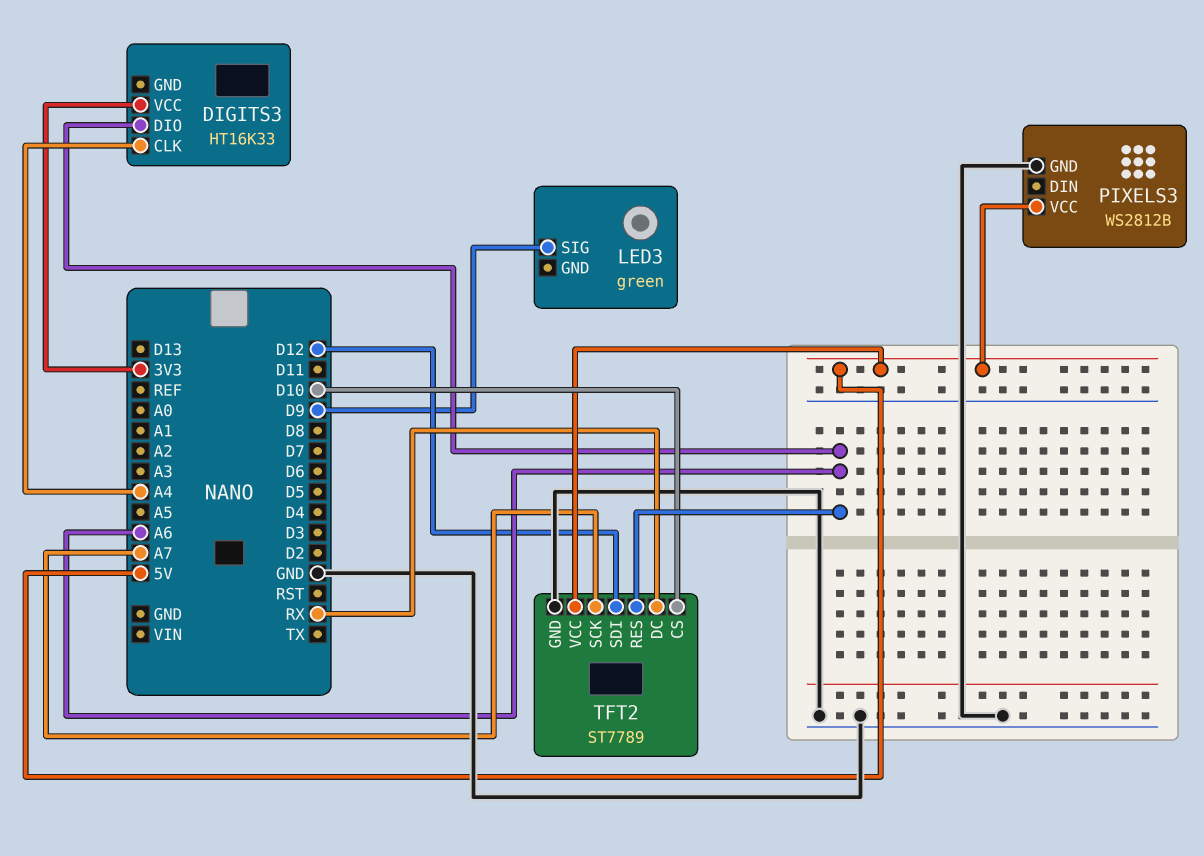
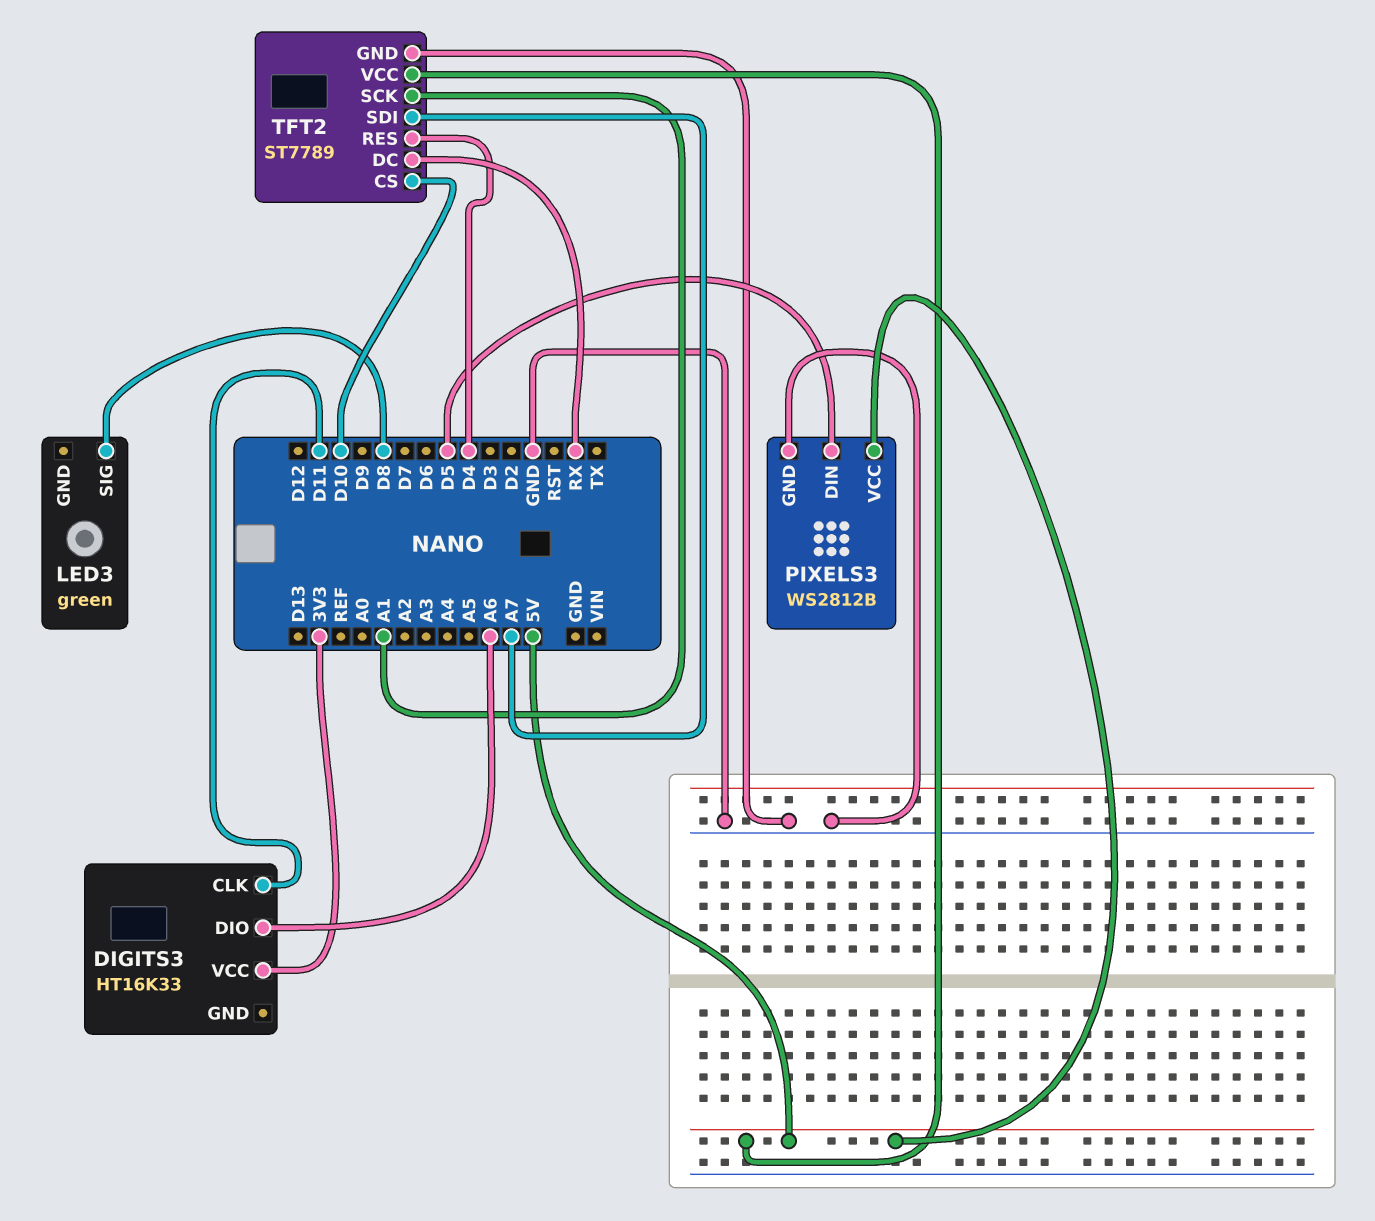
DIGITS3 pin CLK: A4 -> D11
LED3 pin SIG: D9 -> D8
PIXELS3 pin DIN: none -> D5
TFT2 pin RES: A6 -> D4
TFT2 pin SCK: A7 -> A1
TFT2 pin SDI: D12 -> A7

